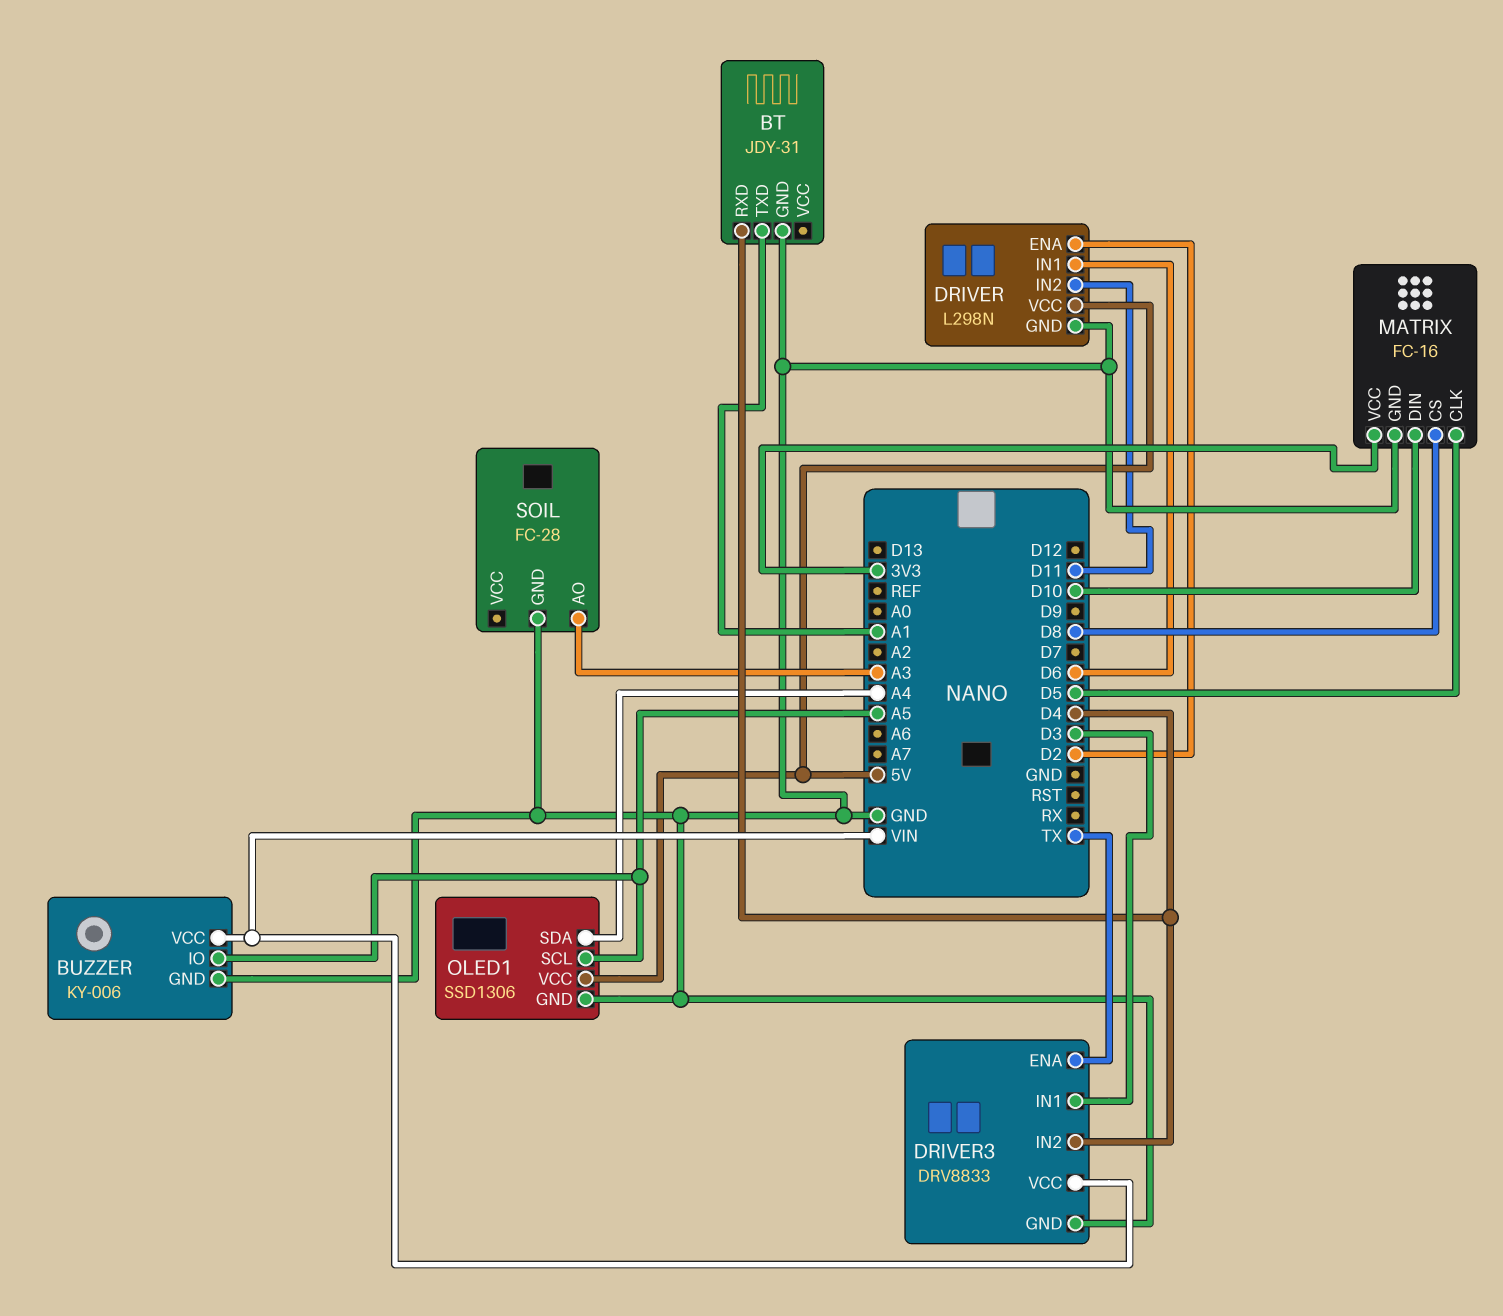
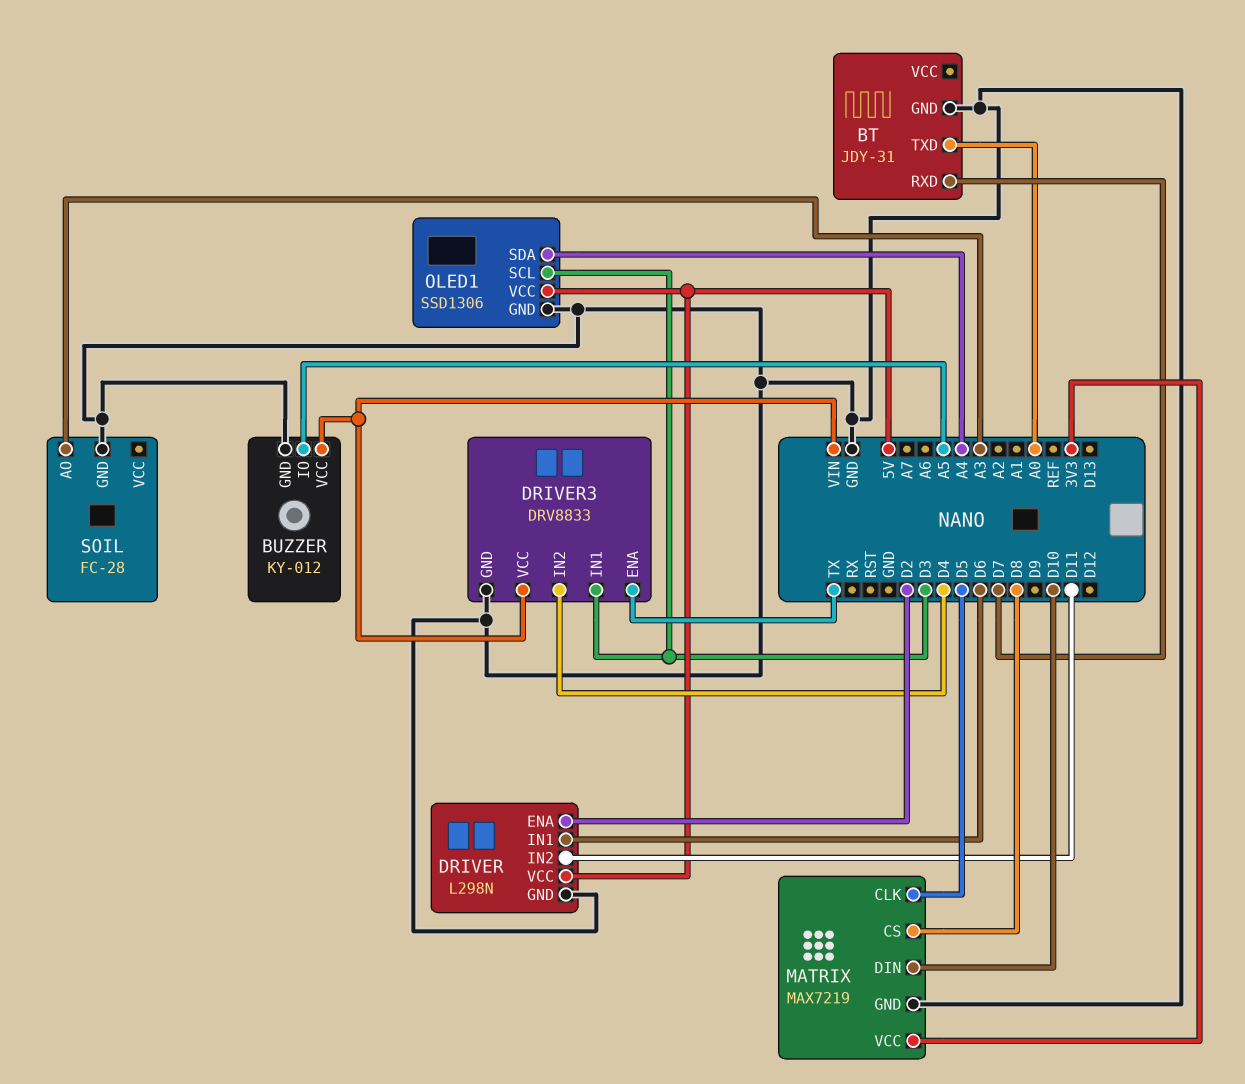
BT pin RXD: D4 -> D7
BT pin TXD: A1 -> A0
BUZZER: KY-006 -> KY-012
MATRIX: FC-16 -> MAX7219
OLED1 pin SCL: A5 -> D3

